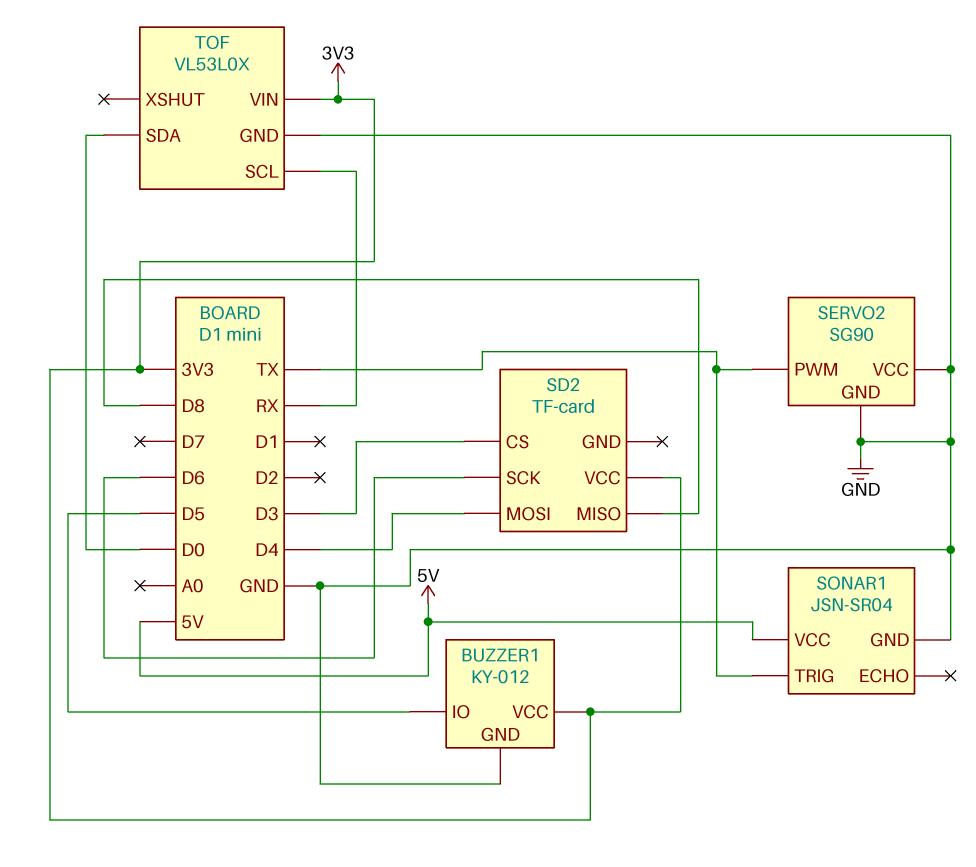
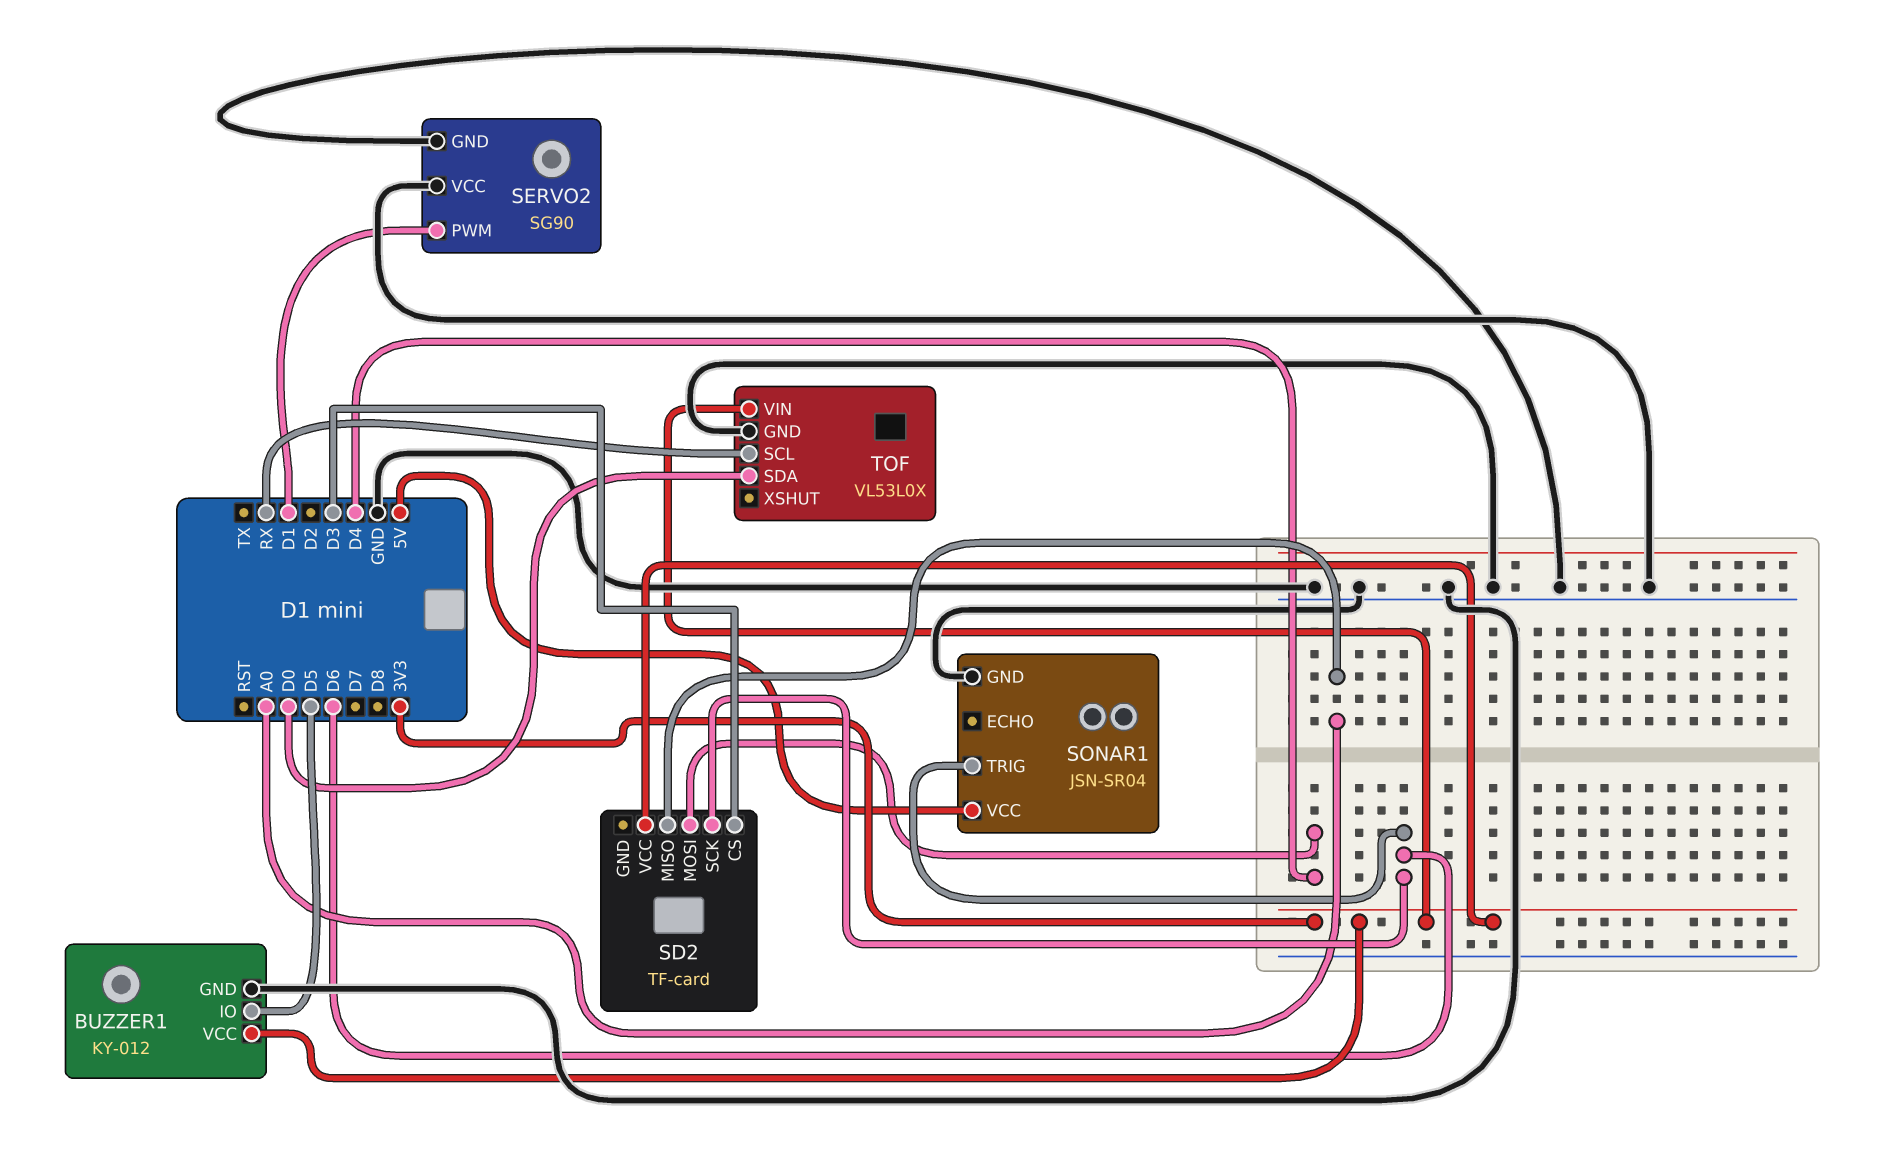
SD2 pin MISO: D8 -> A0
SERVO2 pin PWM: TX -> D1
SONAR1 pin TRIG: TX -> D6

